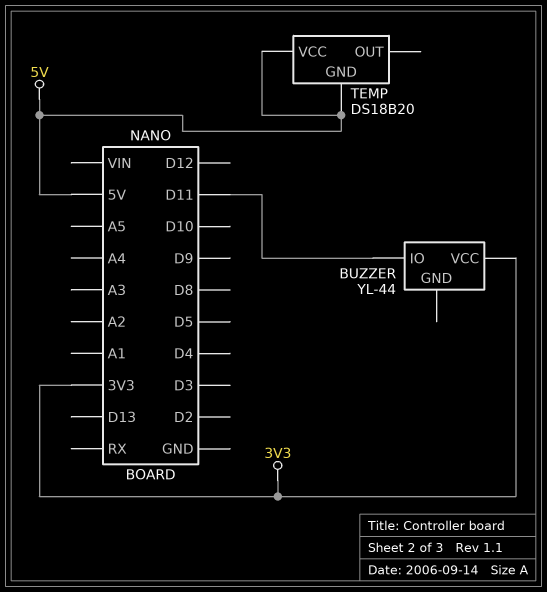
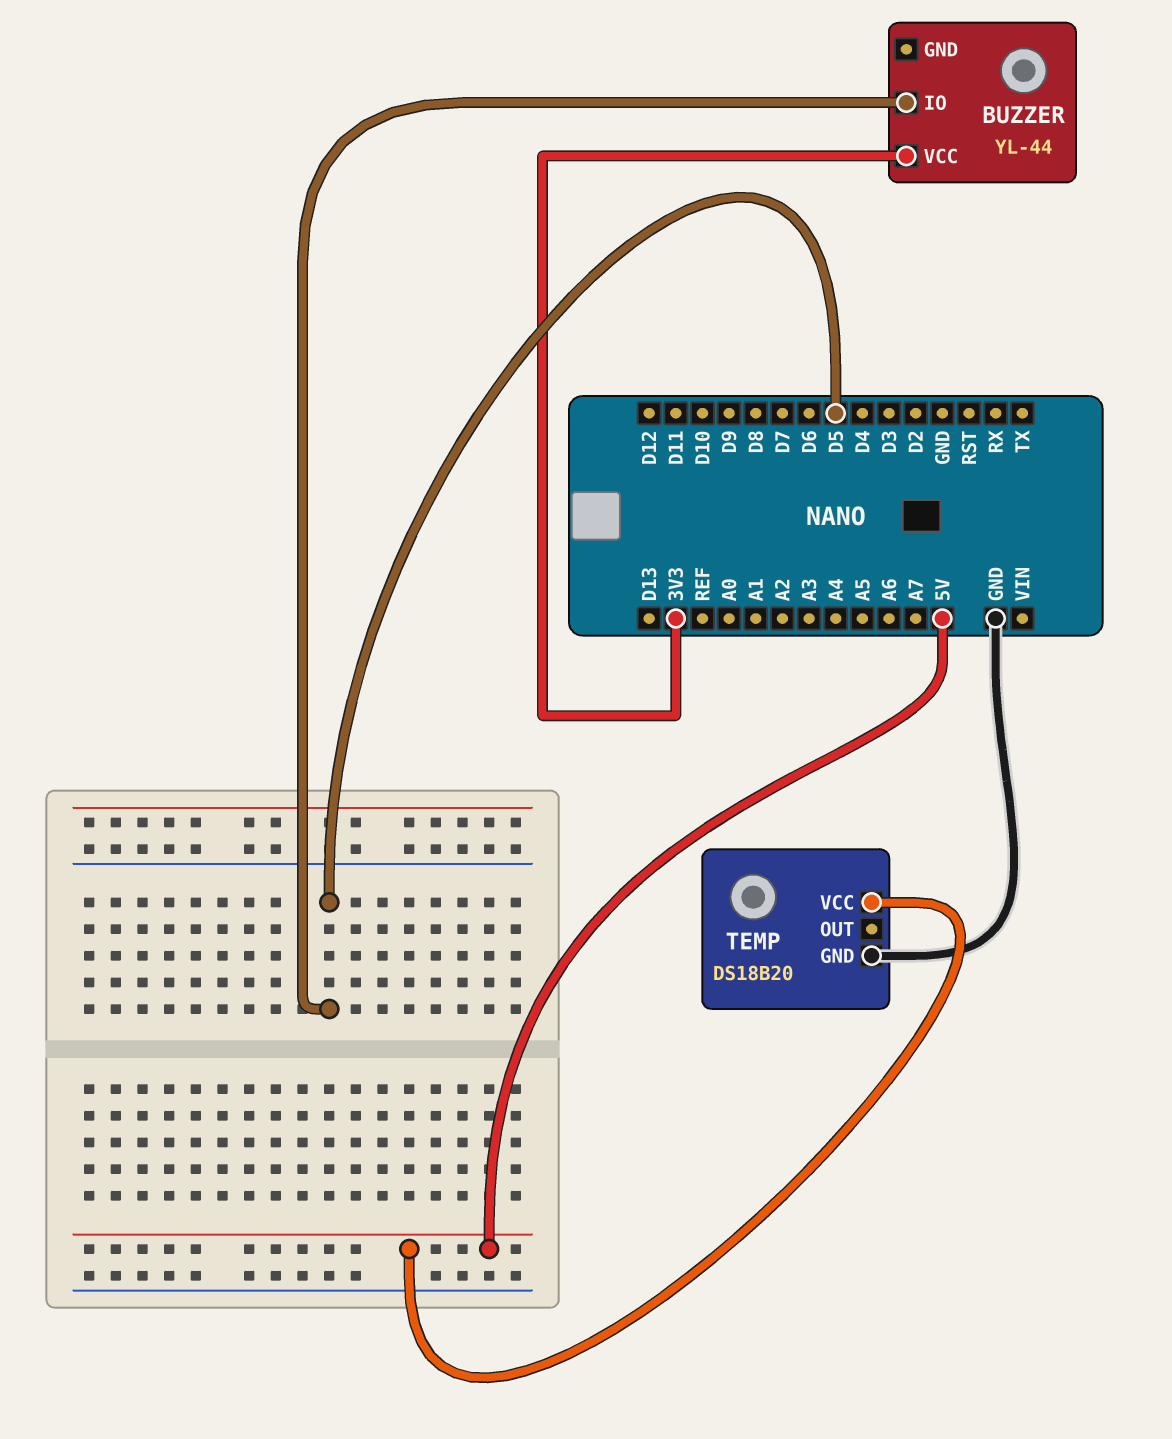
BUZZER pin IO: D11 -> D5
TEMP pin GND: 5V -> GND

